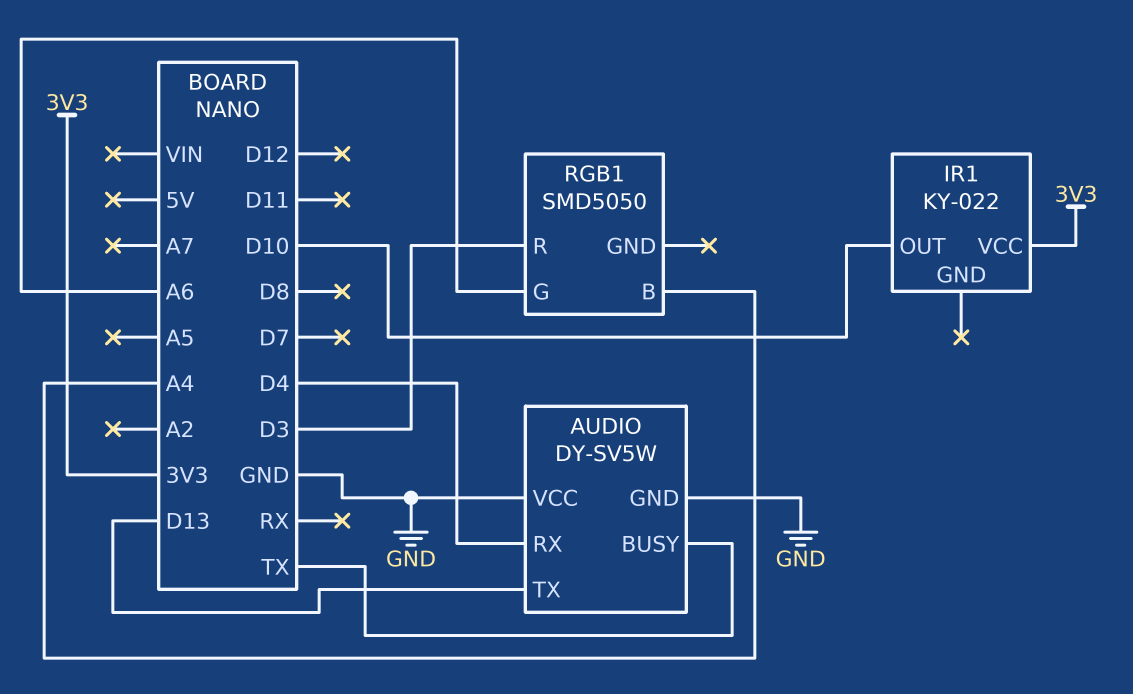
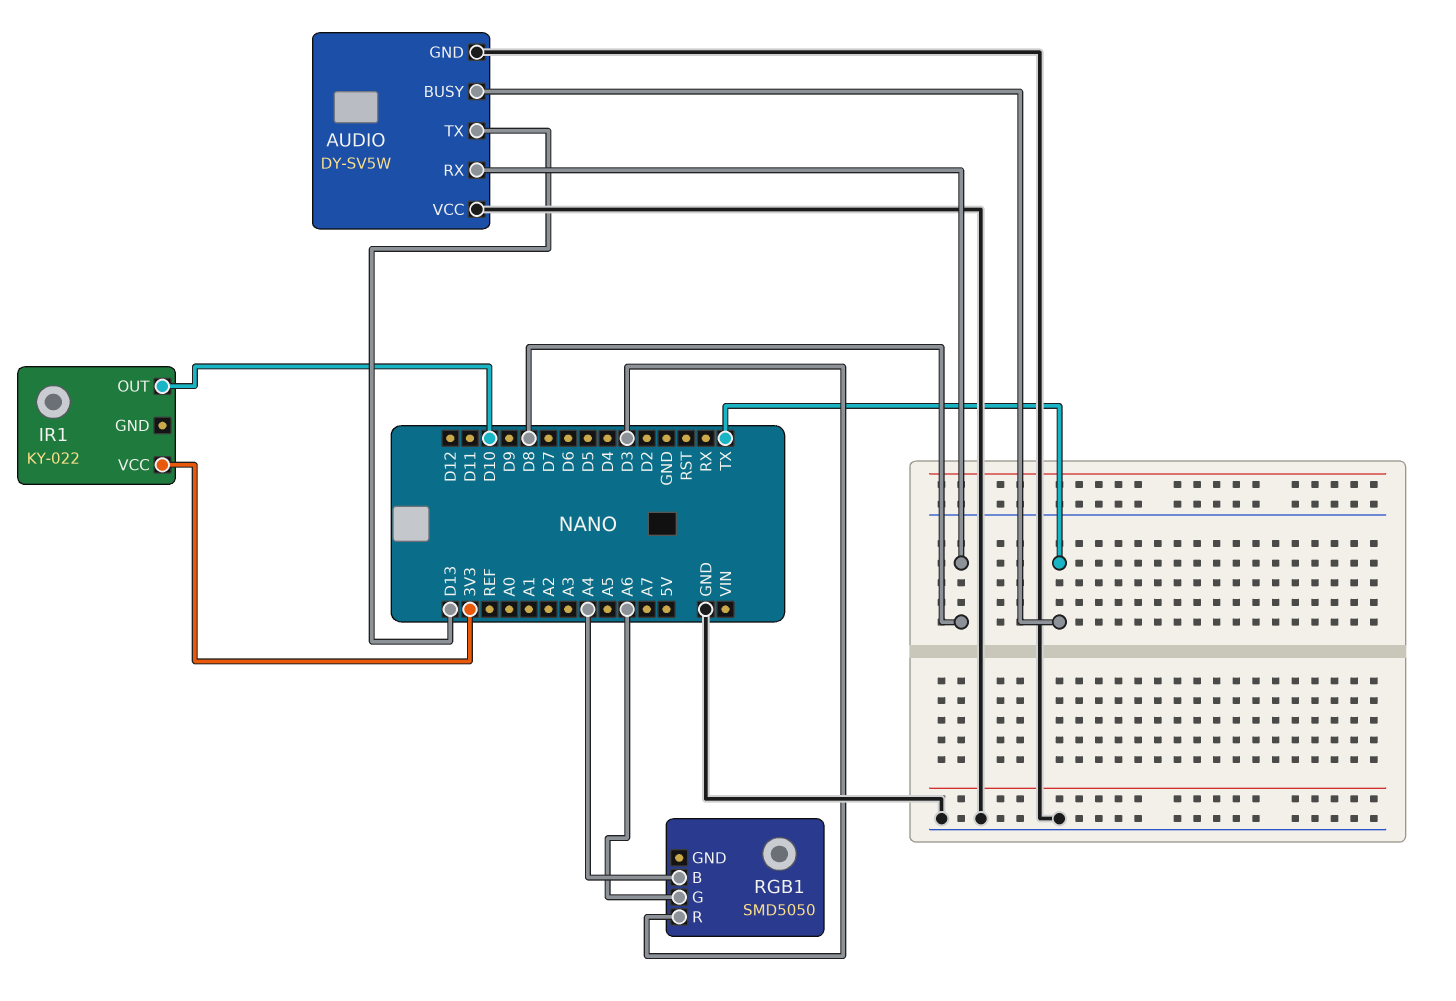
AUDIO pin RX: D4 -> D8

